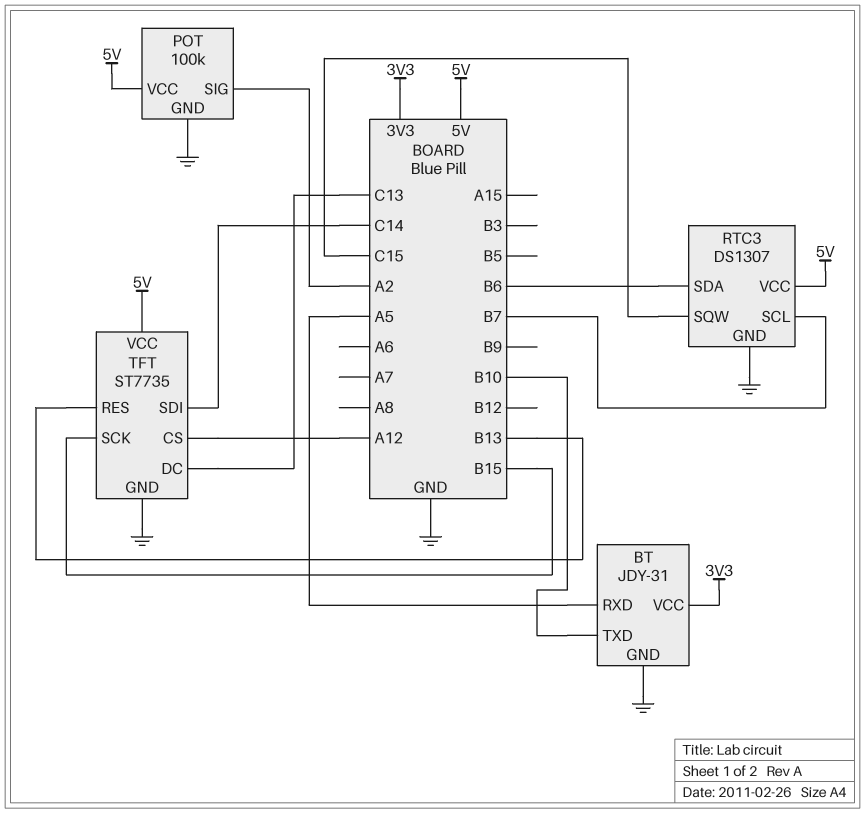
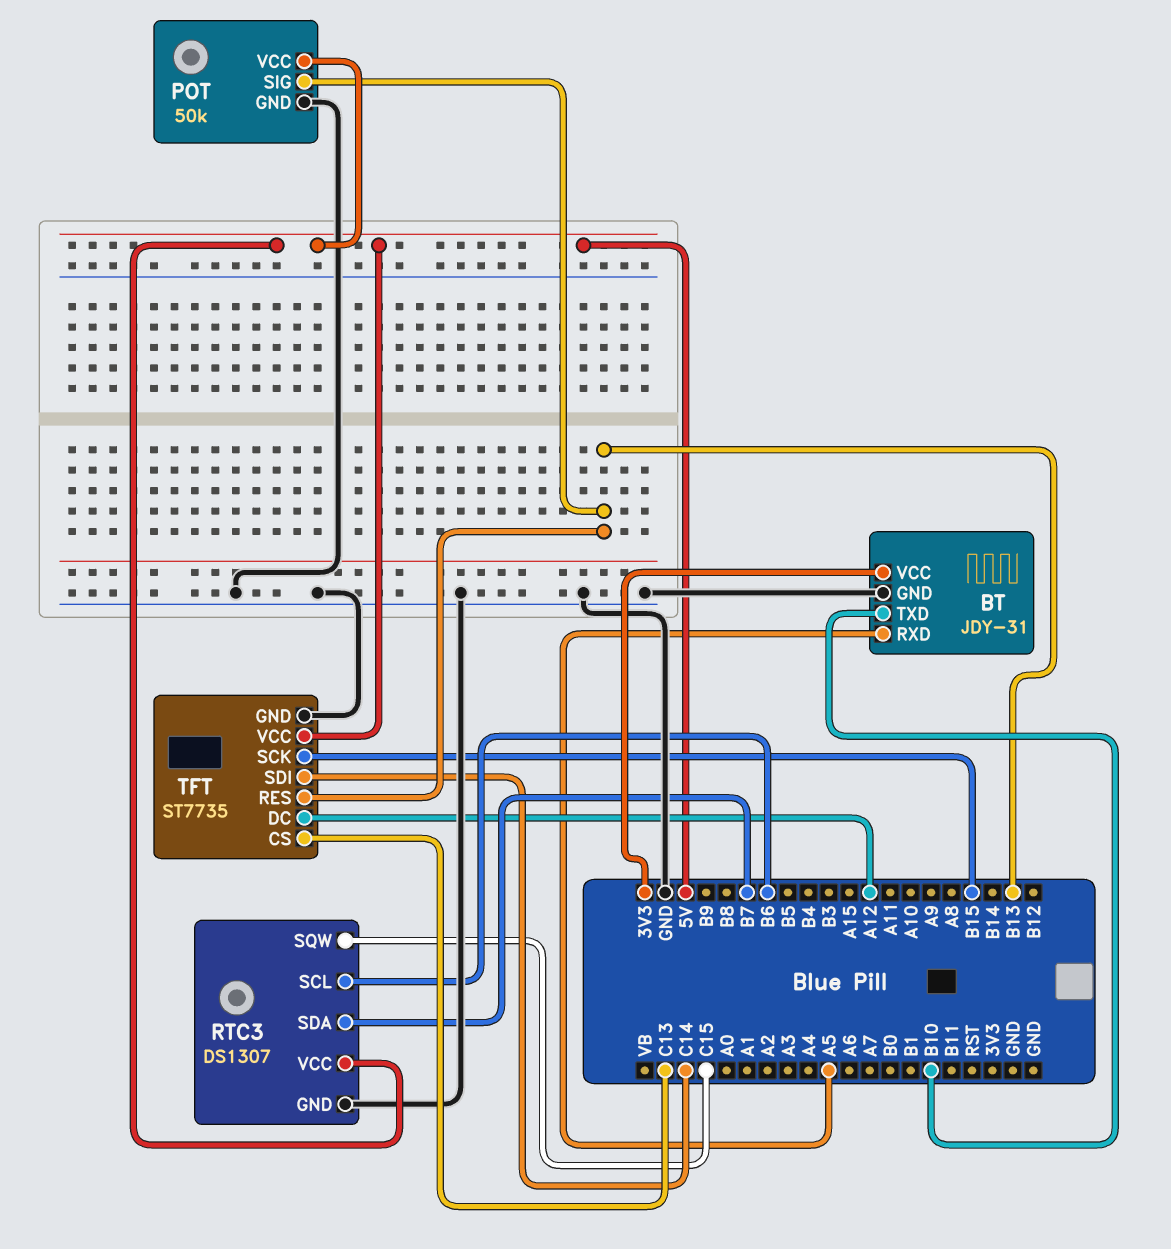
POT: 100k -> 50k
POT pin SIG: A2 -> B13
RTC3 pin SCL: B7 -> B6
RTC3 pin SDA: B6 -> B7
TFT pin CS: A12 -> C13
TFT pin DC: C13 -> A12

